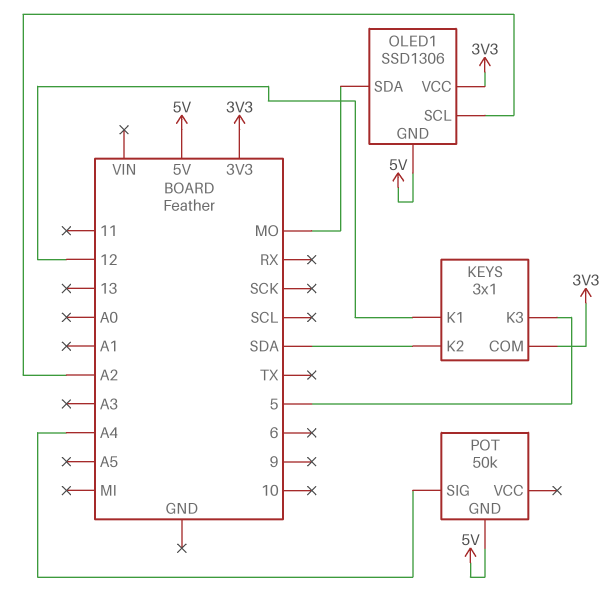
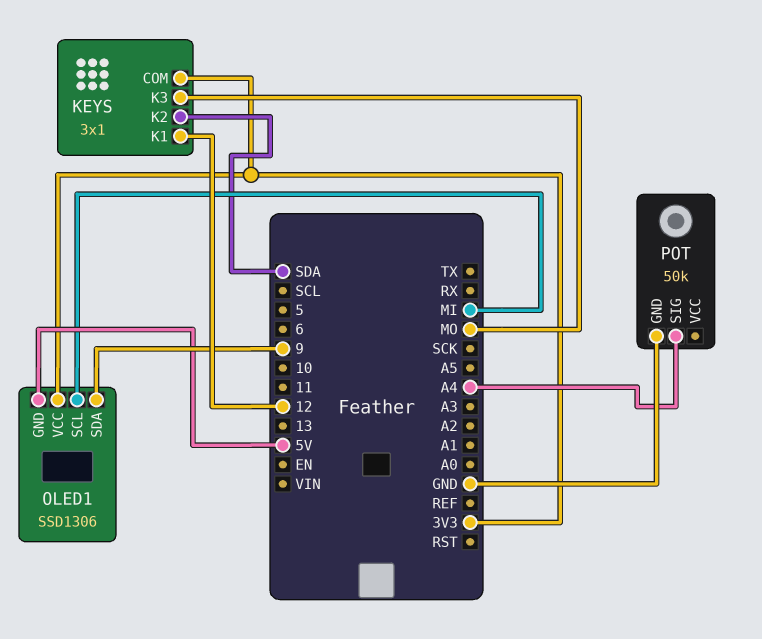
KEYS pin K3: 5 -> MO
OLED1 pin SCL: A2 -> MI
OLED1 pin SDA: MO -> 9
POT pin GND: 5V -> GND

